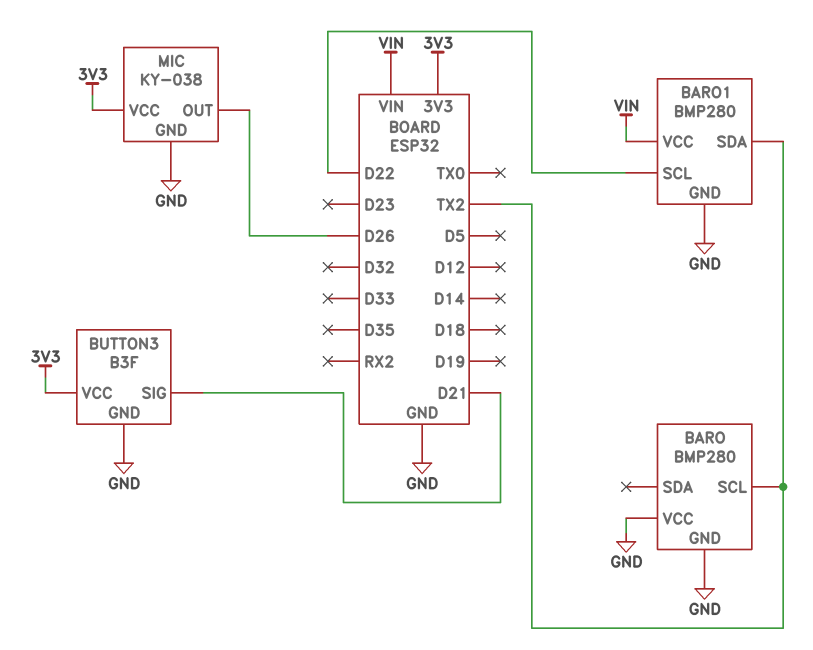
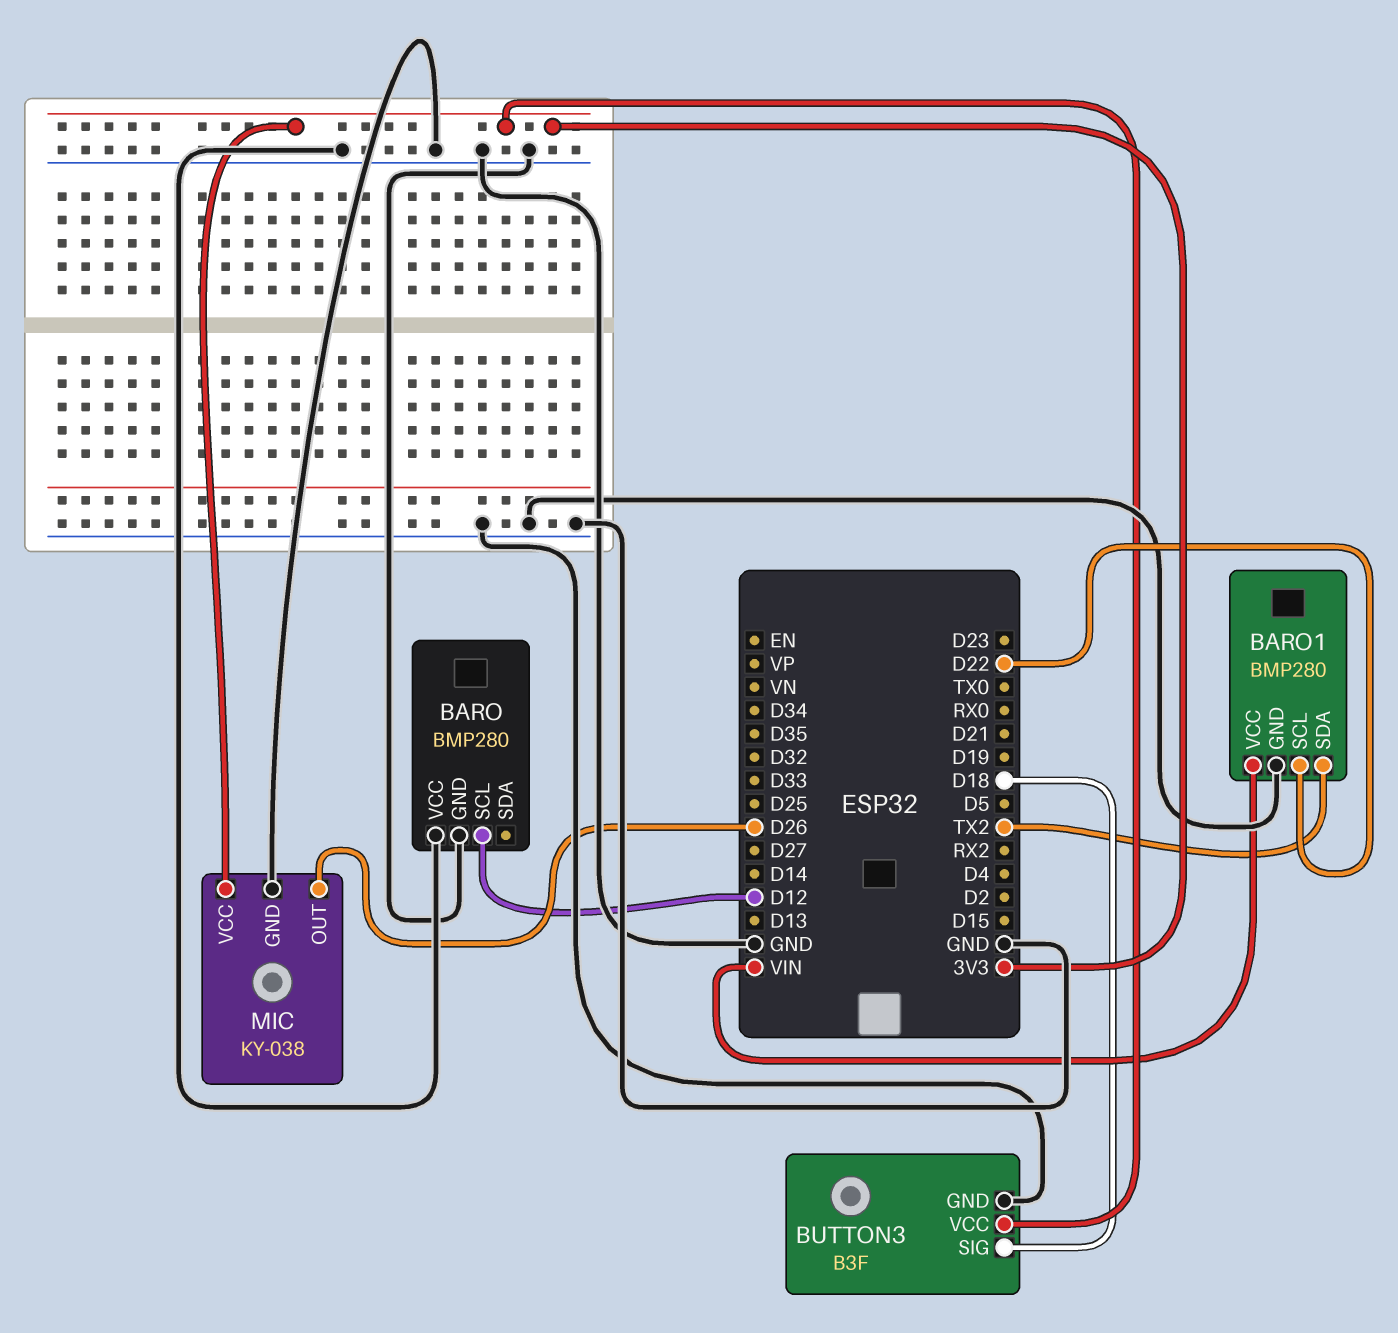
BARO pin SCL: TX2 -> D12
BUTTON3 pin SIG: D21 -> D18

